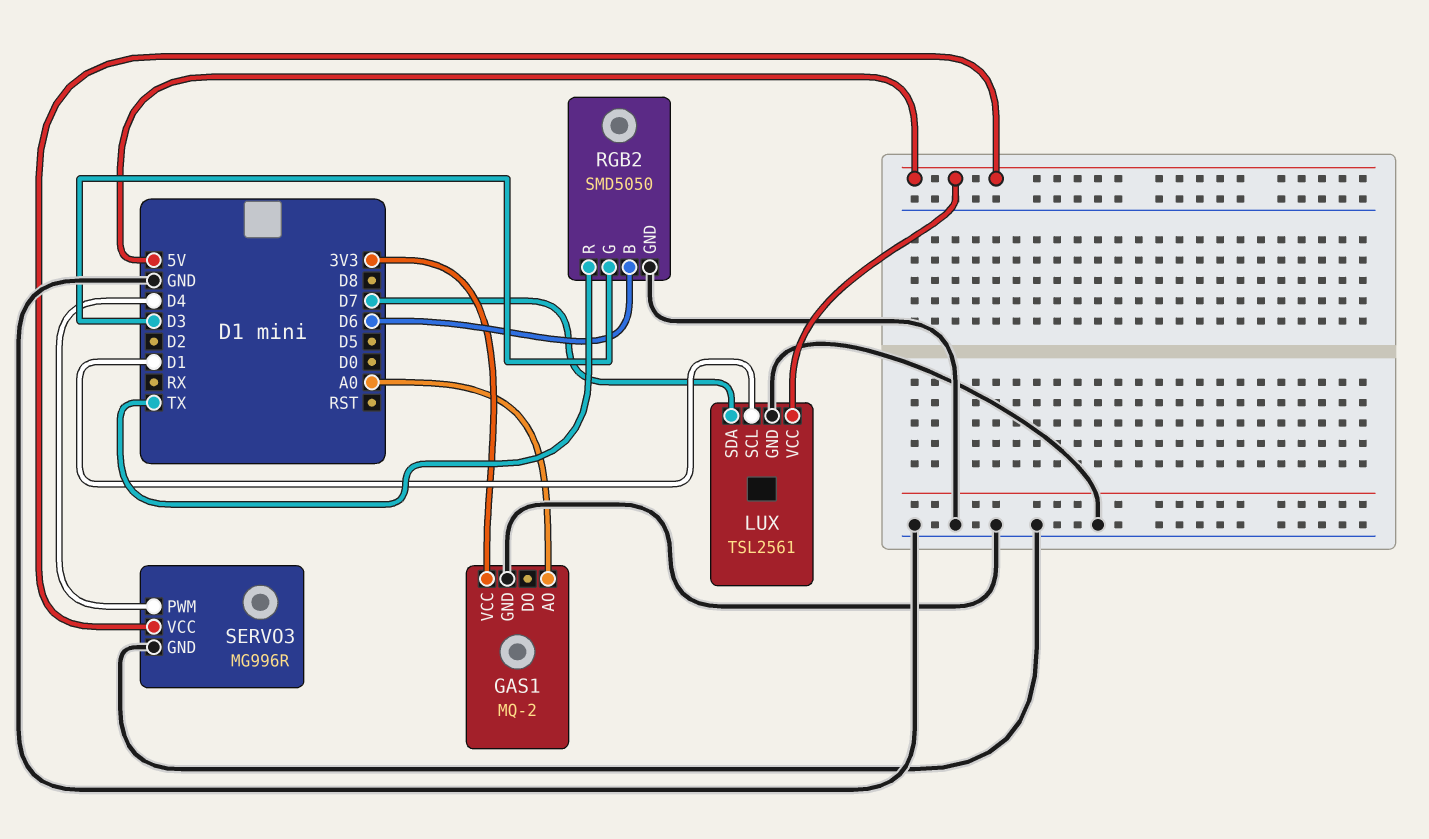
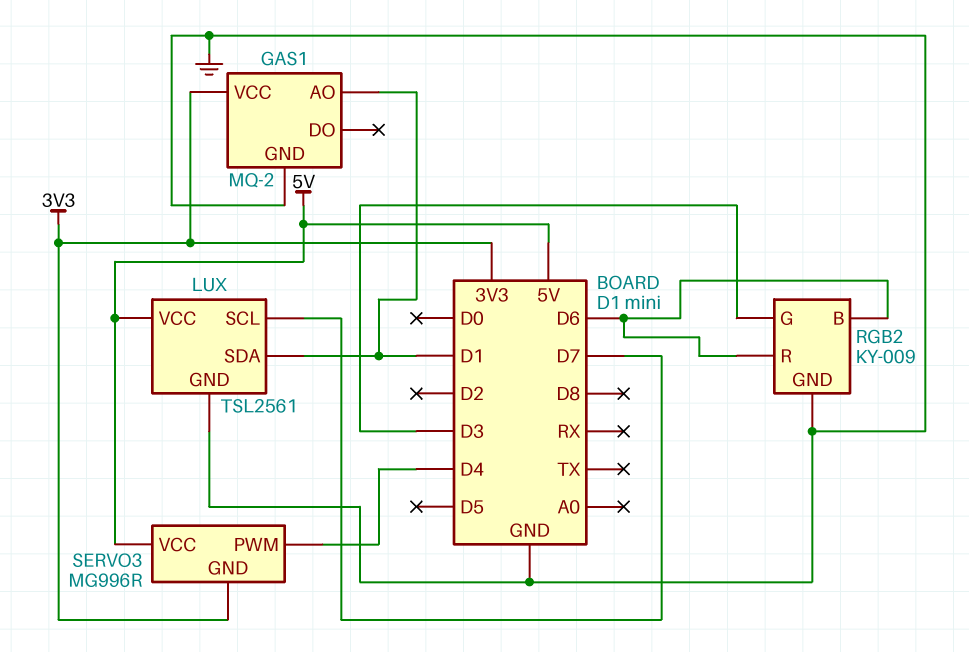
GAS1 pin AO: A0 -> D1
LUX pin SCL: D1 -> D7
LUX pin SDA: D7 -> D1
RGB2: SMD5050 -> KY-009
RGB2 pin R: TX -> D6
SERVO3 pin GND: GND -> 3V3

